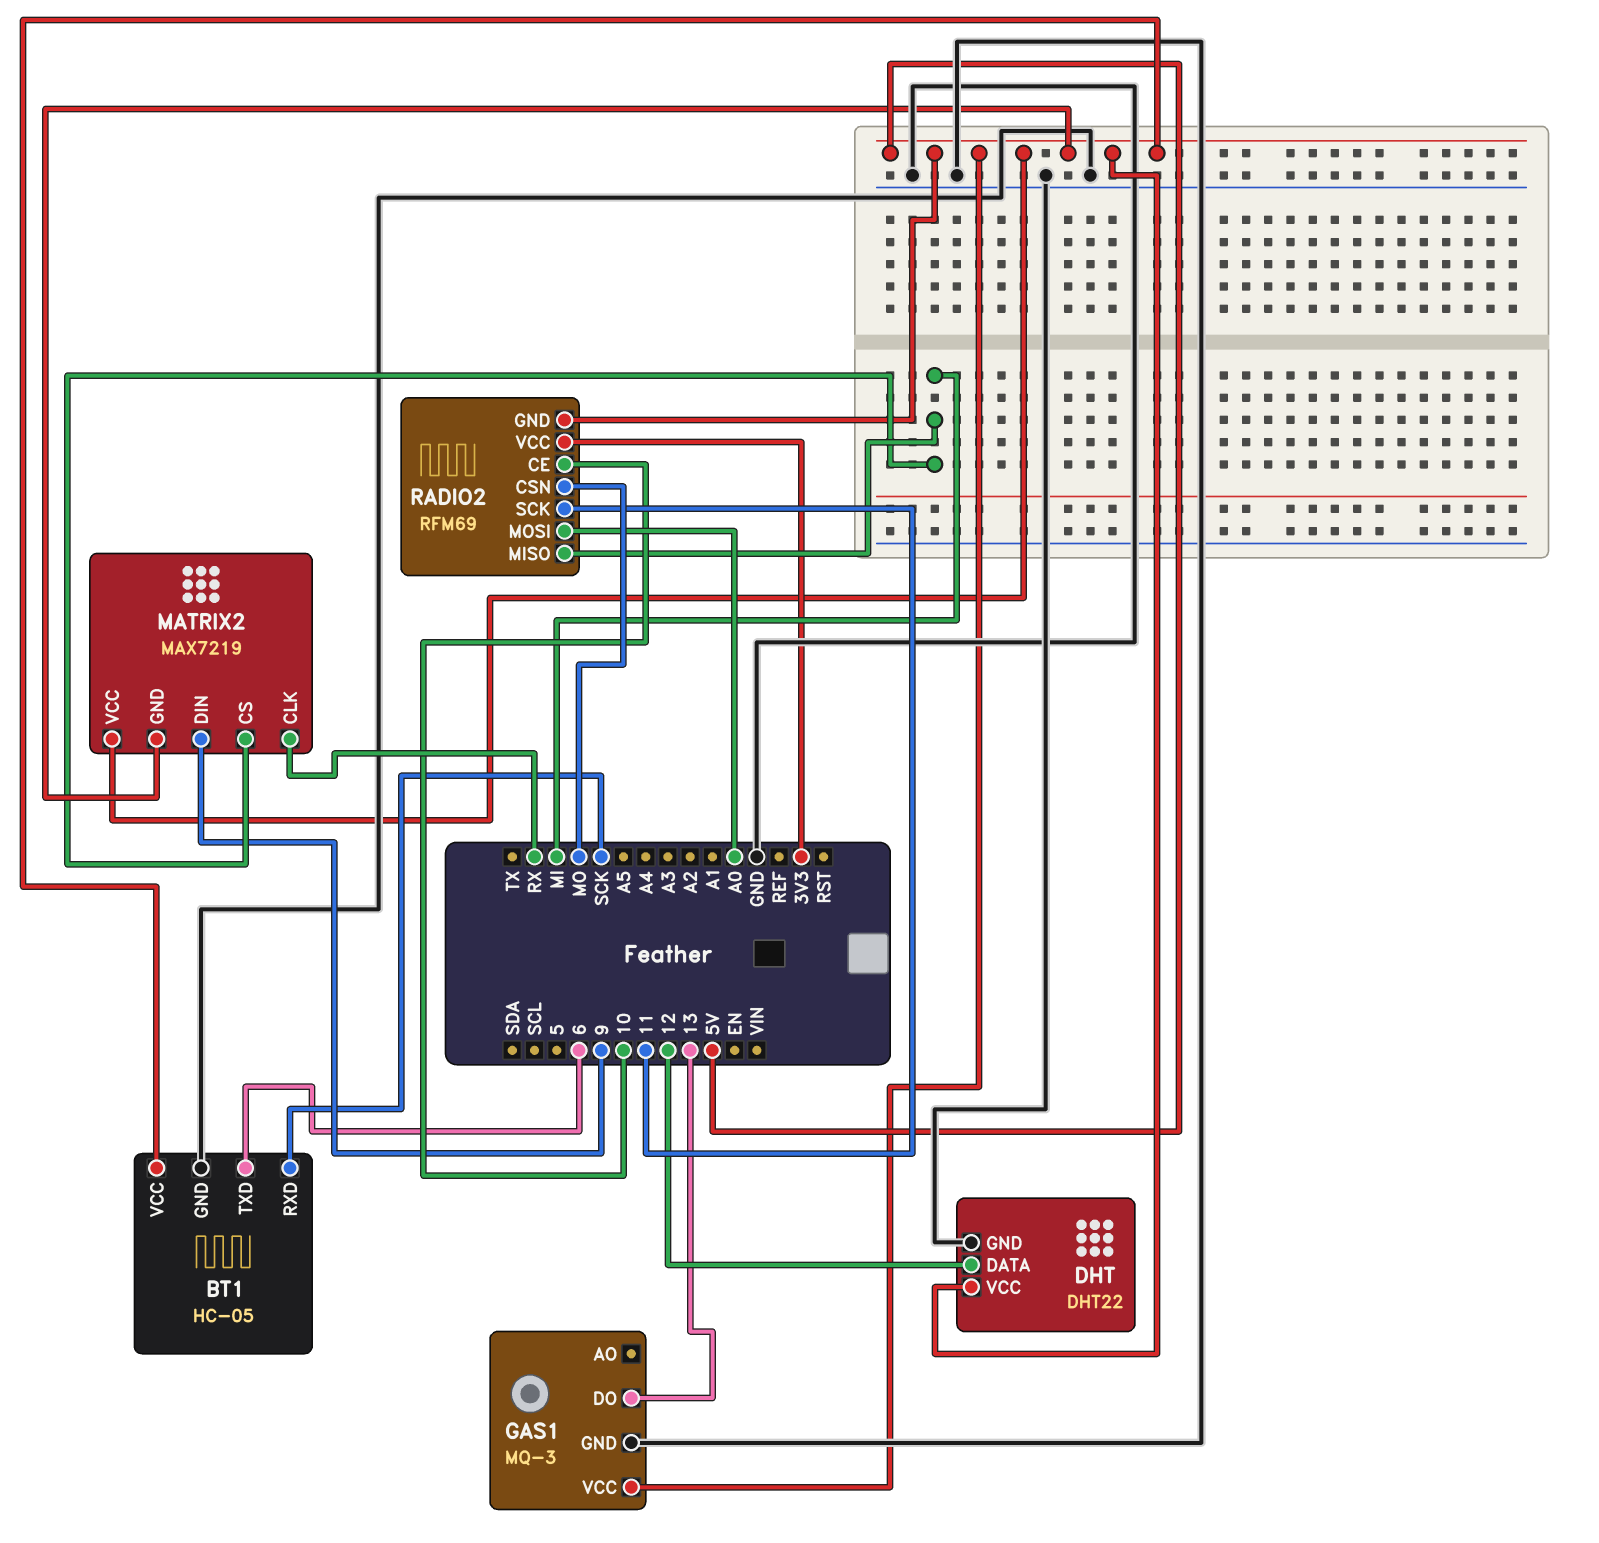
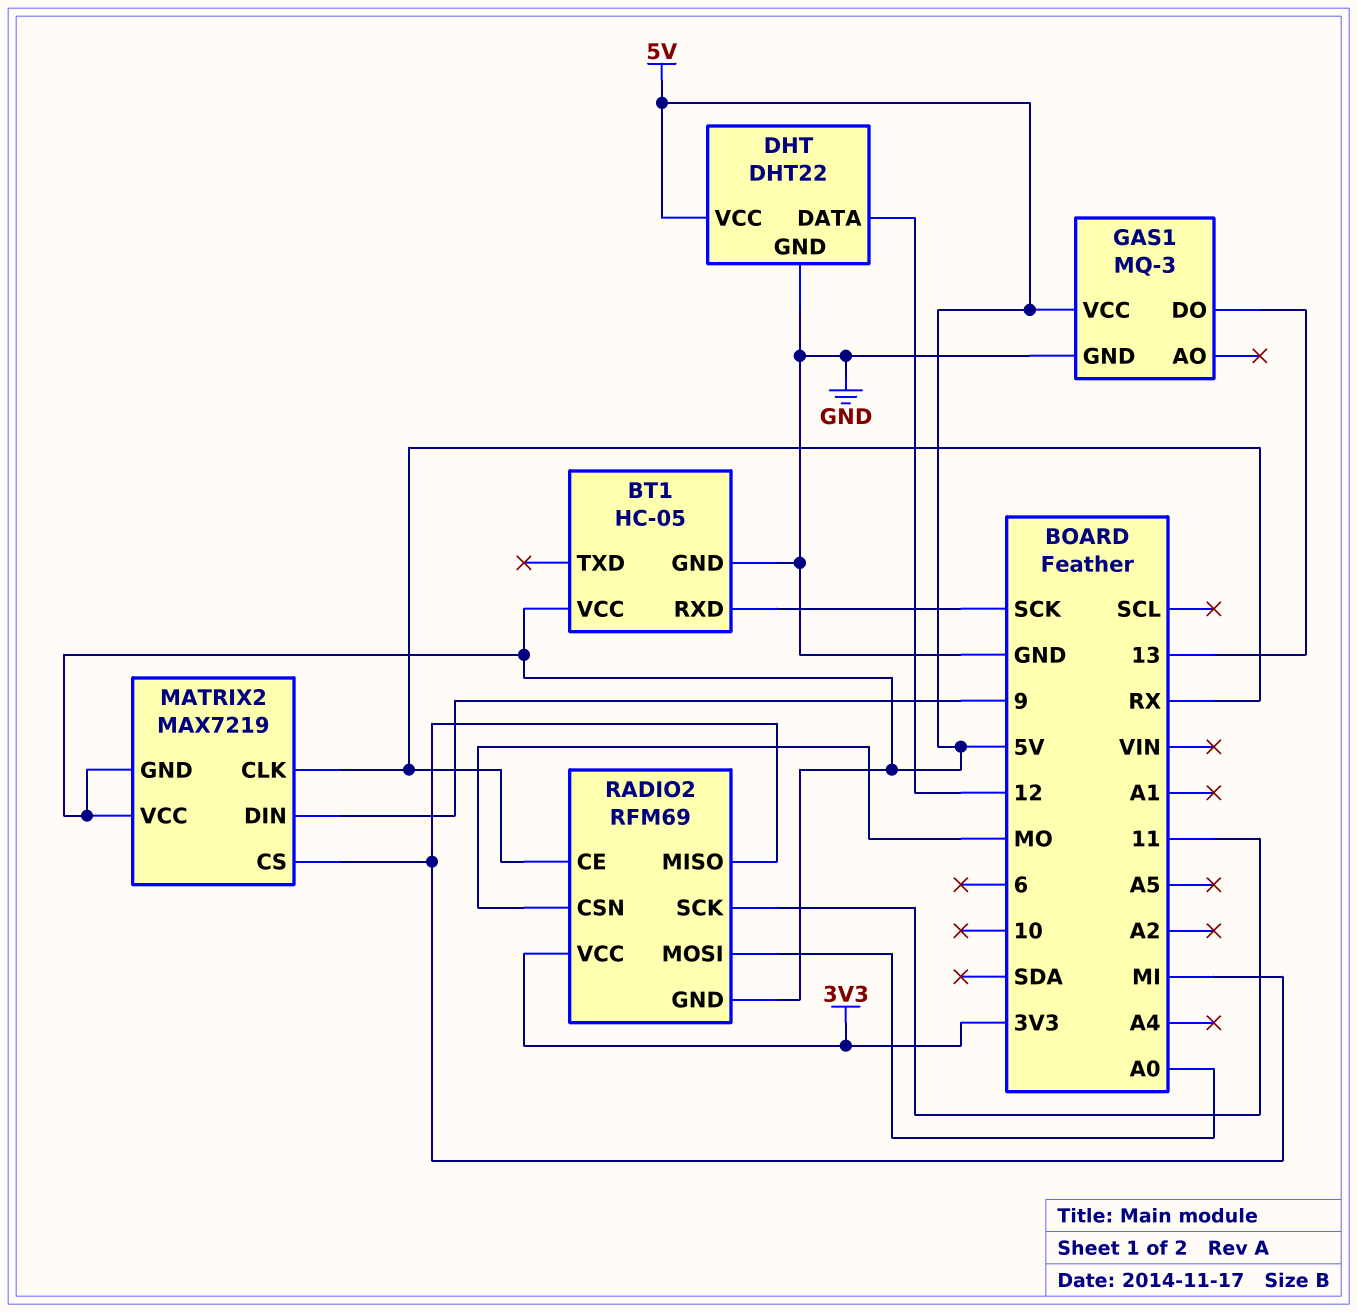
BT1 pin TXD: 6 -> none
RADIO2 pin CE: 10 -> RX

